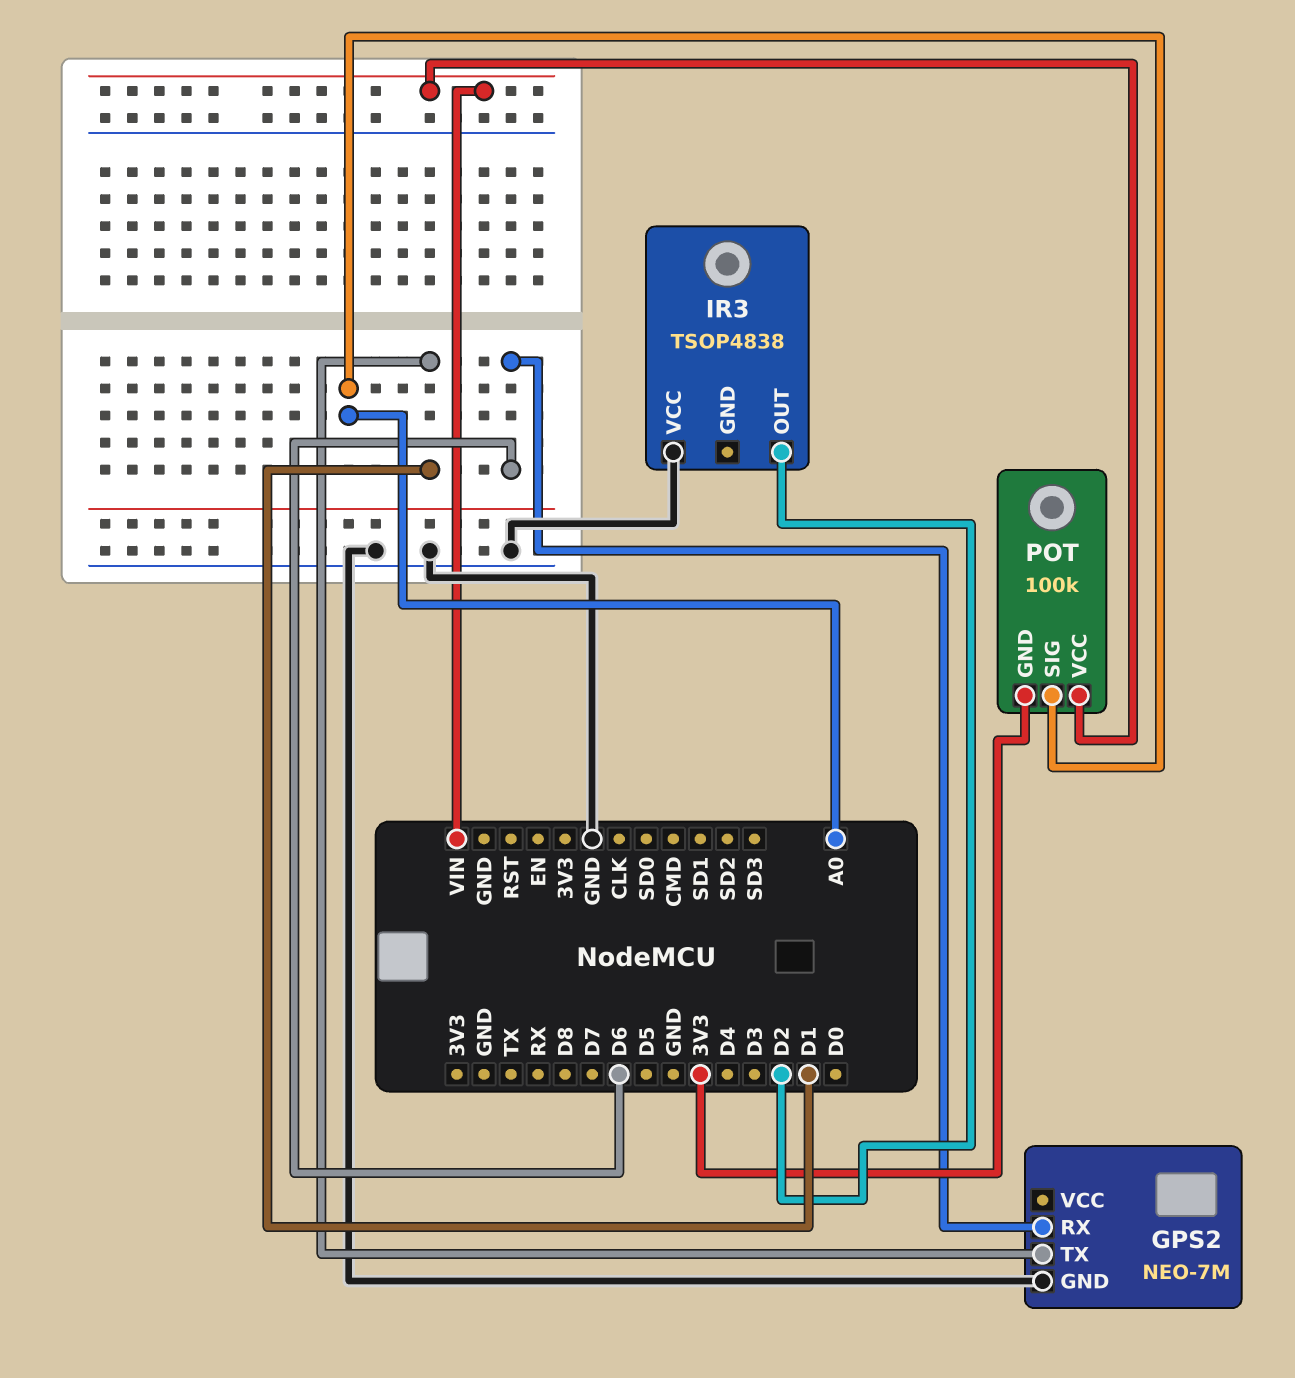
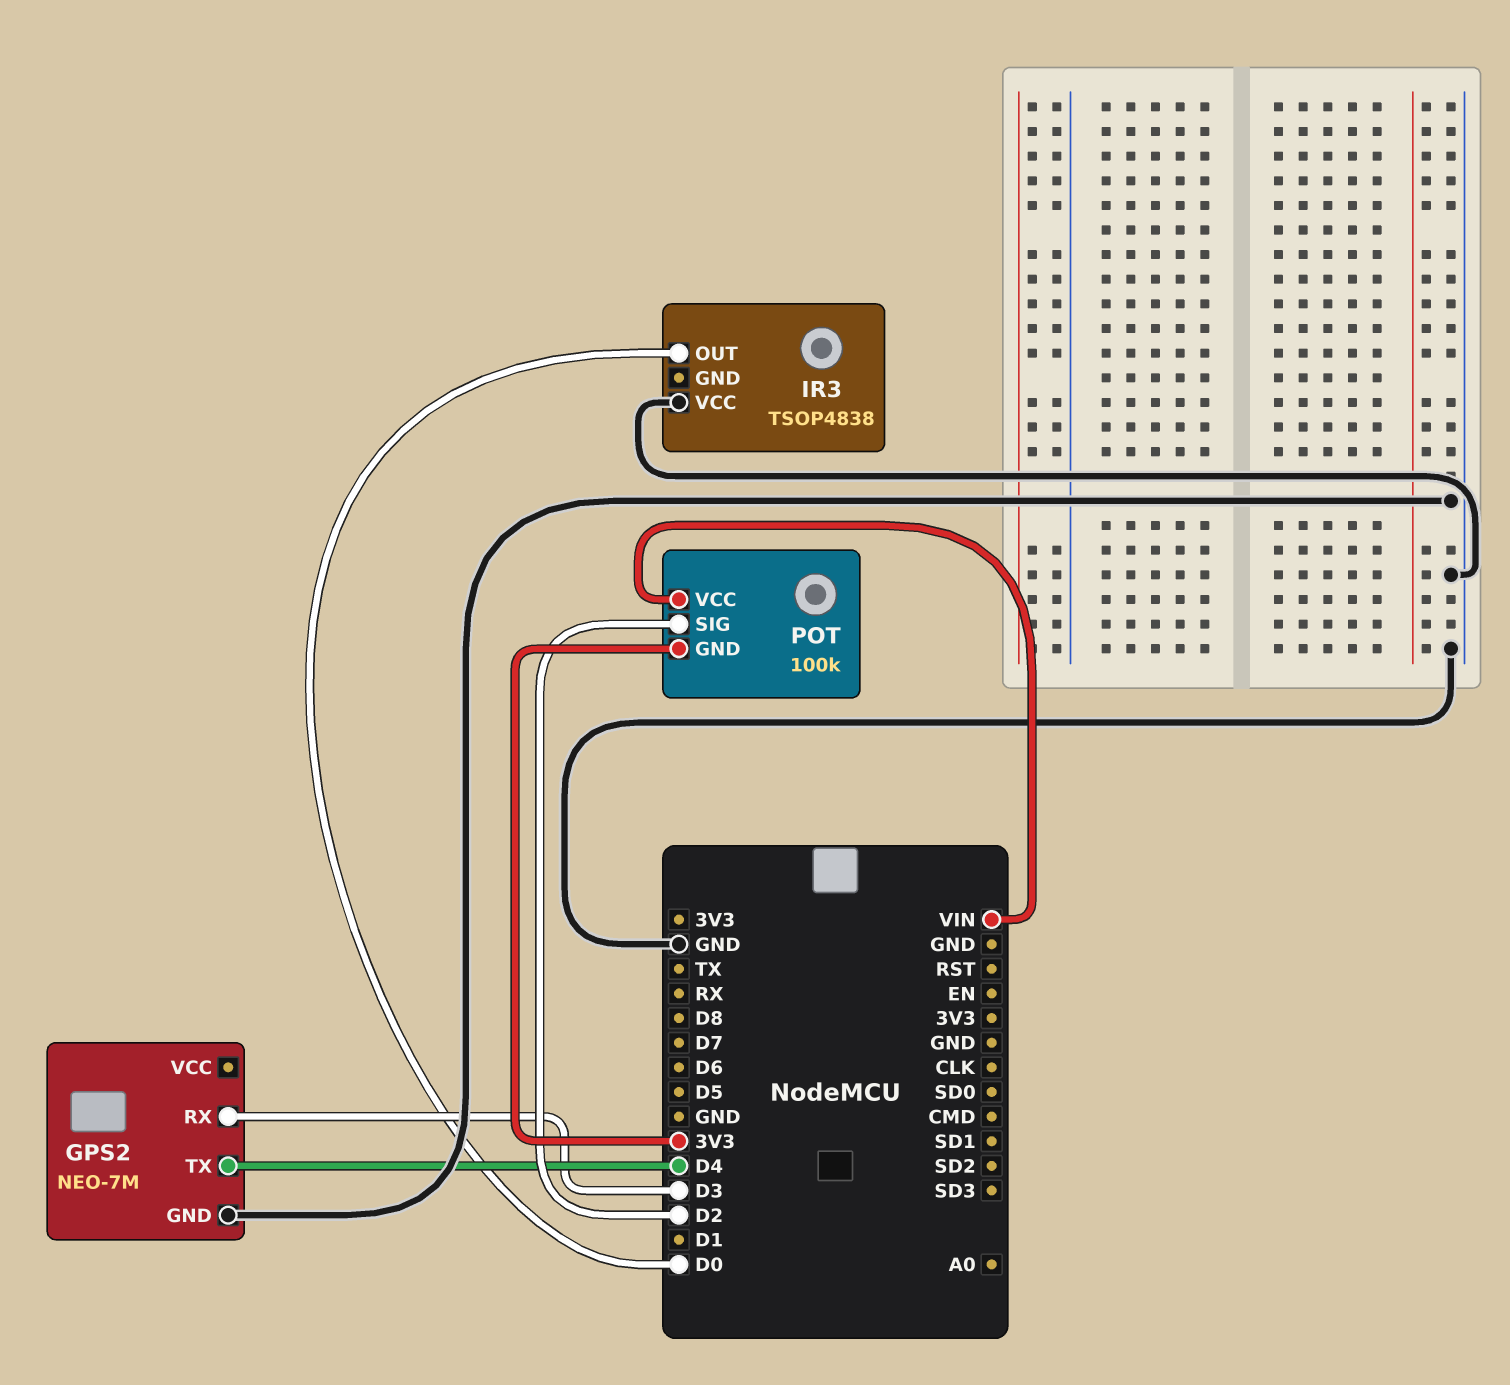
GPS2 pin RX: D6 -> D3
GPS2 pin TX: D1 -> D4
IR3 pin OUT: D2 -> D0
POT pin SIG: A0 -> D2

